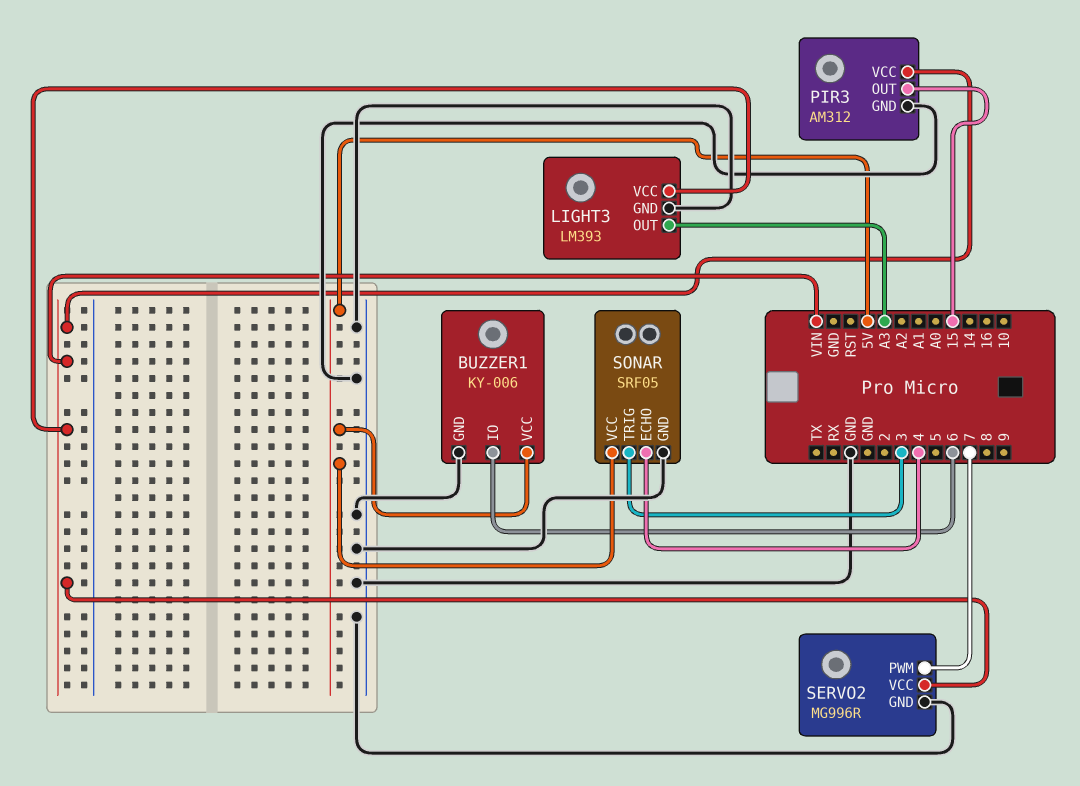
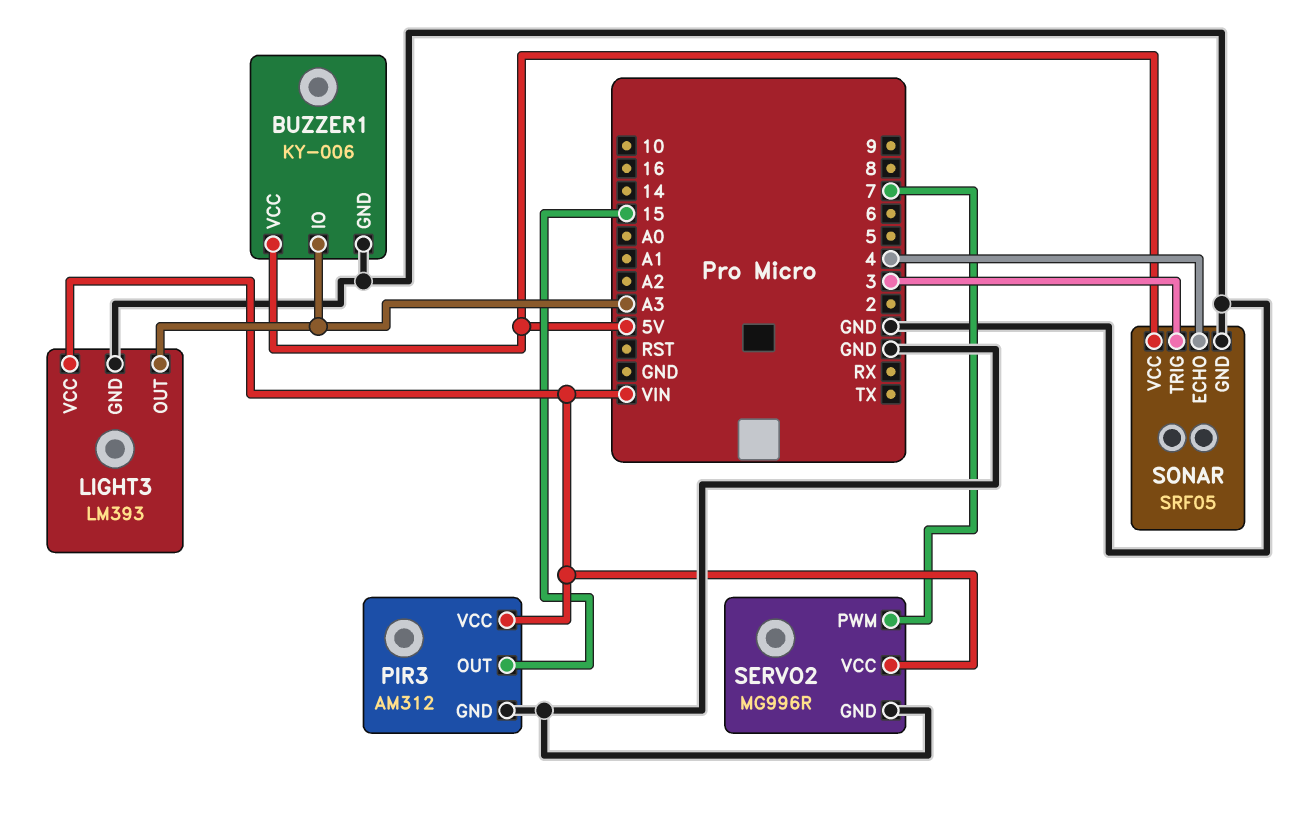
BUZZER1 pin IO: 6 -> A3

